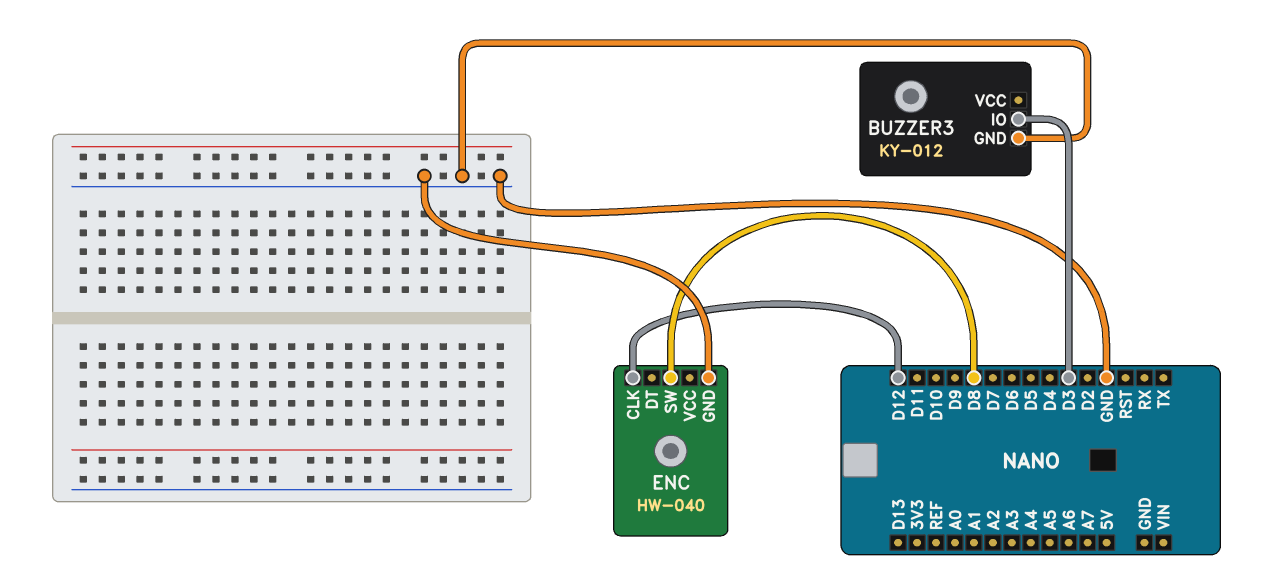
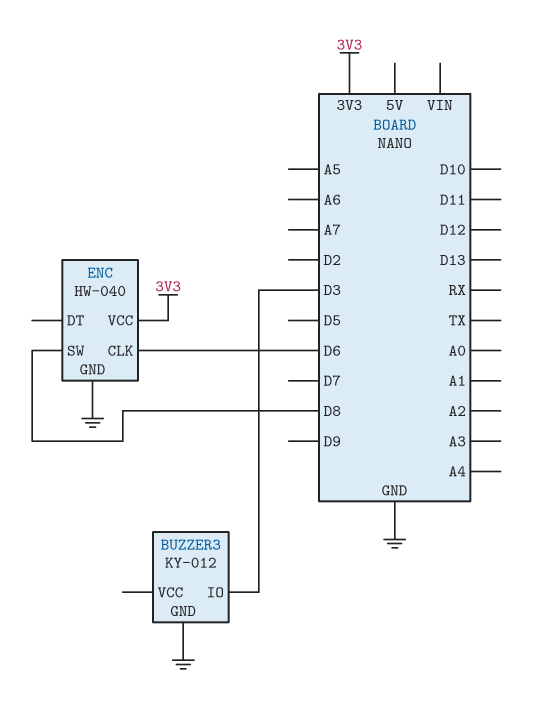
ENC pin CLK: D12 -> D6
ENC pin VCC: none -> 3V3

